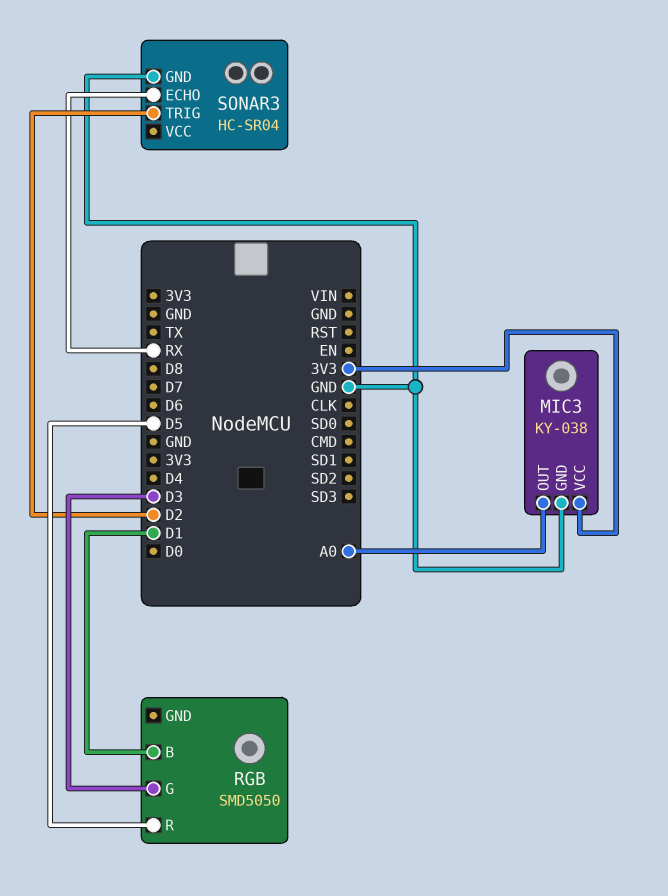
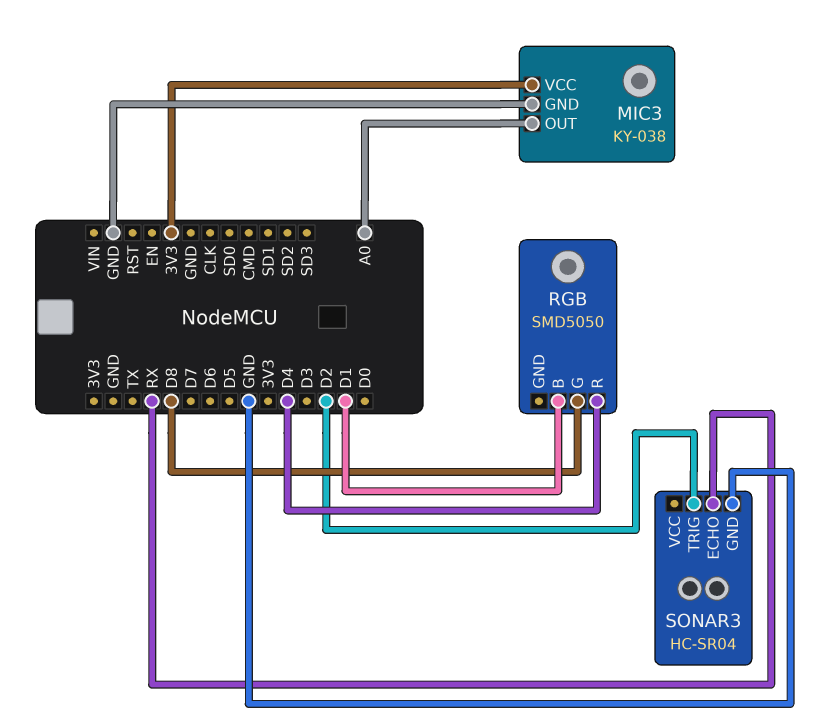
RGB pin G: D3 -> D8
RGB pin R: D5 -> D4

